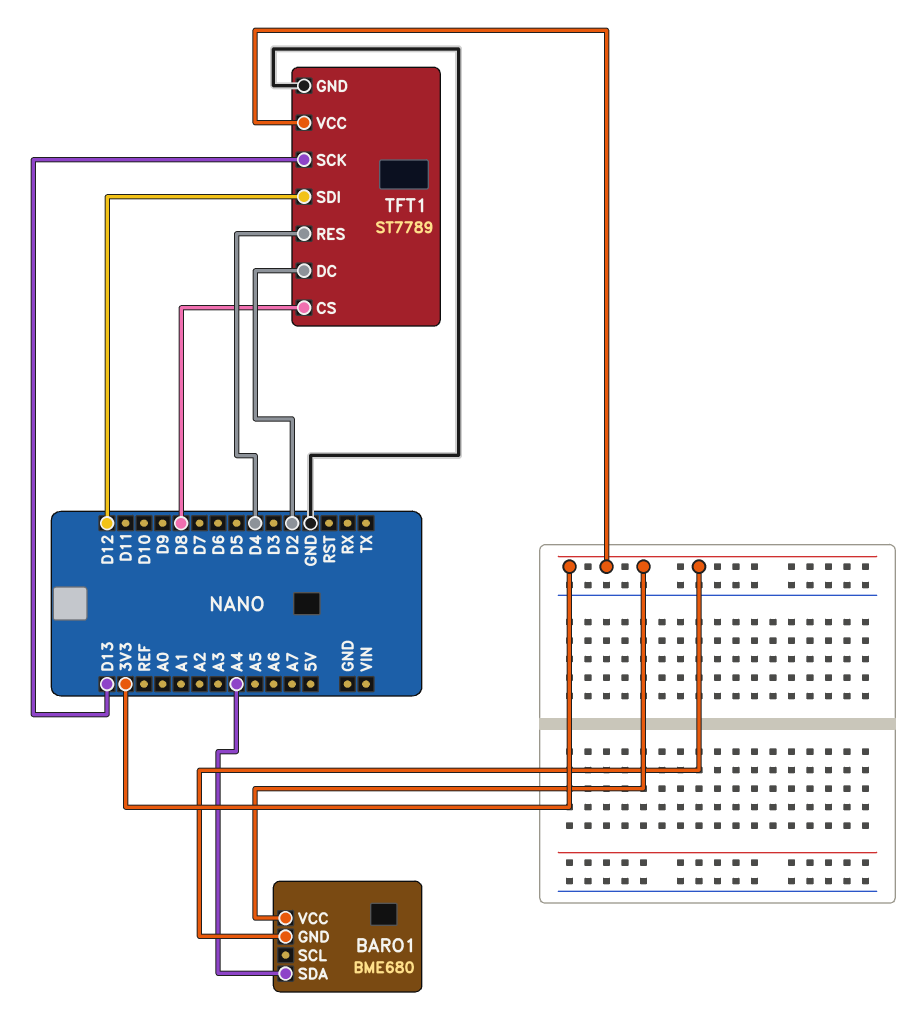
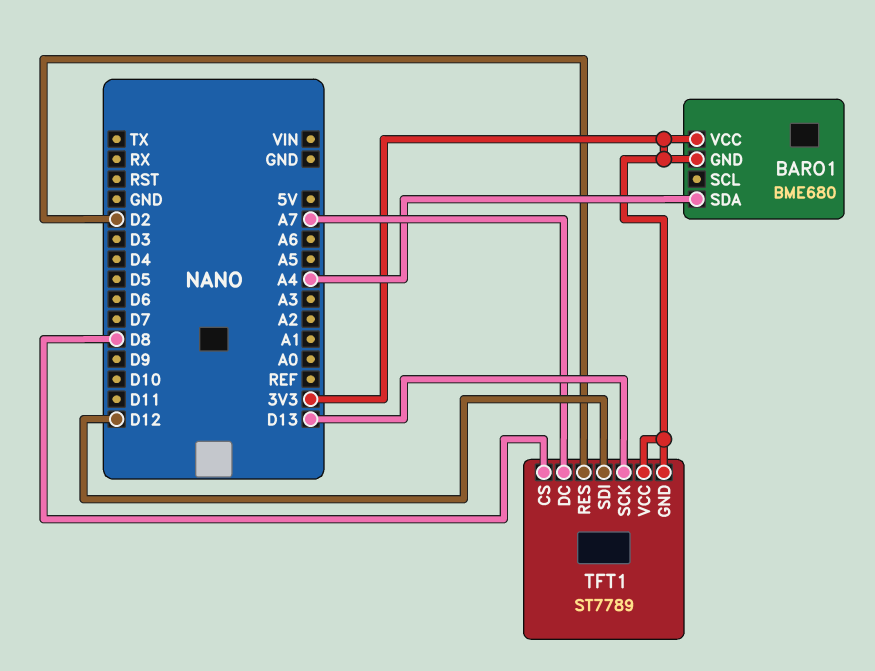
TFT1 pin DC: D2 -> A7
TFT1 pin GND: GND -> 3V3
TFT1 pin RES: D4 -> D2

